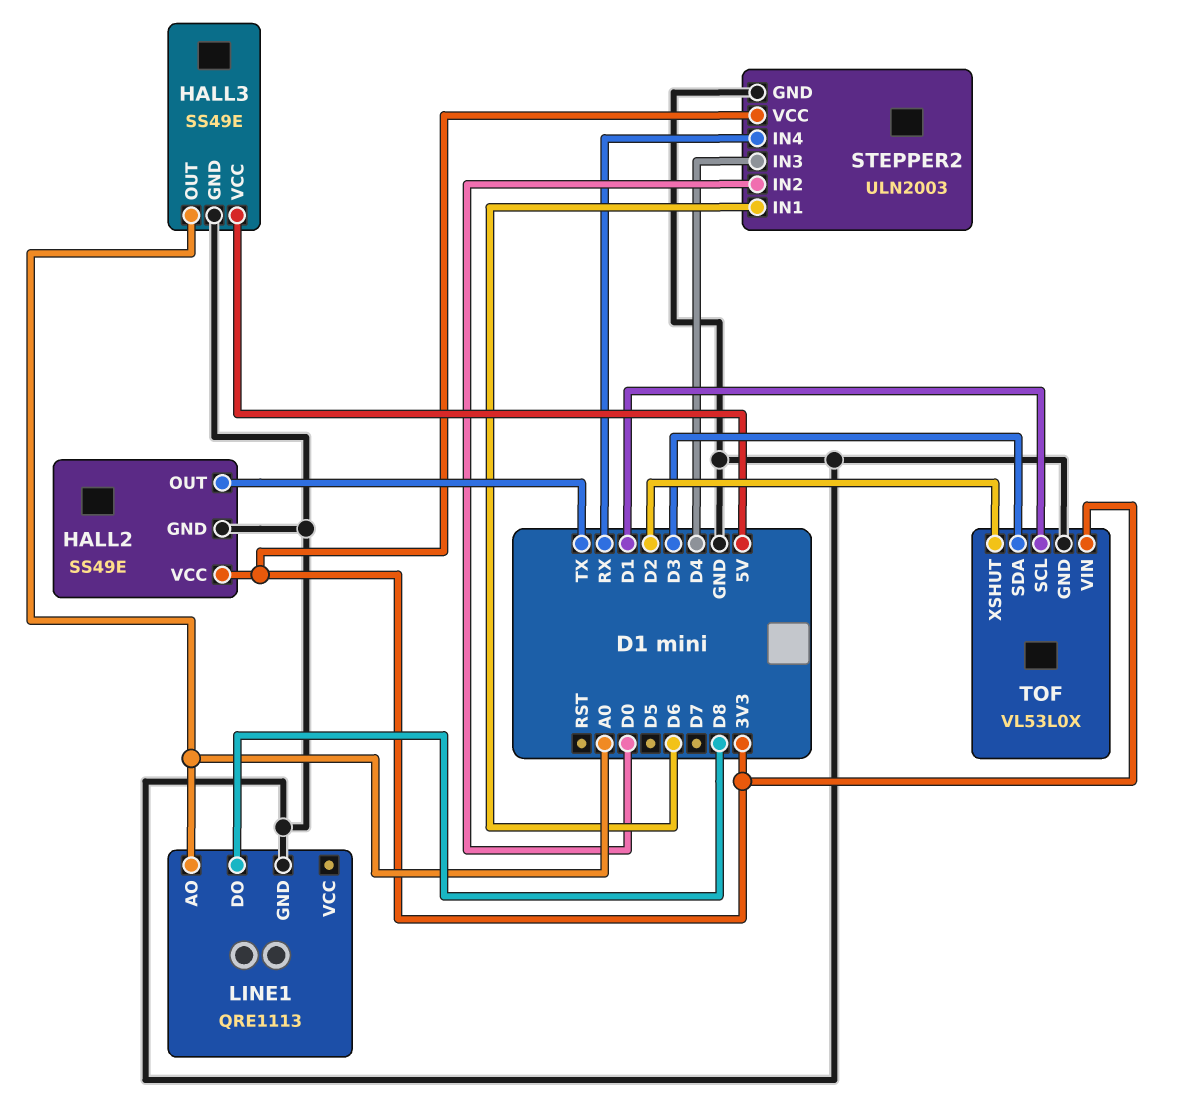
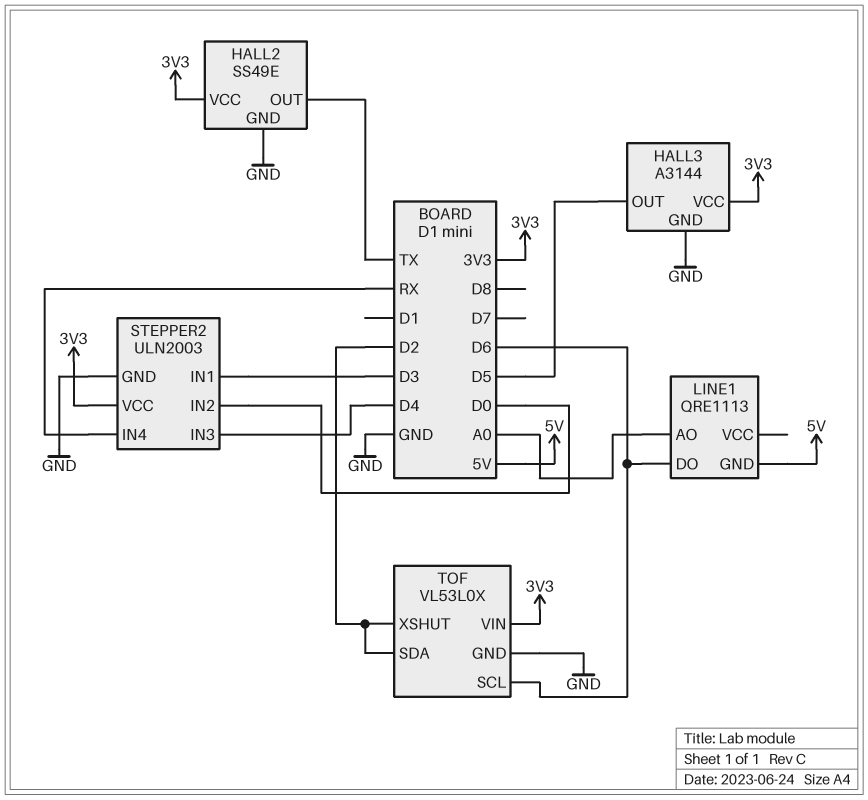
HALL3: SS49E -> A3144
HALL3 pin OUT: A0 -> D5
HALL3 pin VCC: 5V -> 3V3
LINE1 pin DO: D8 -> D6
LINE1 pin GND: GND -> 5V
STEPPER2 pin IN1: D6 -> D3
TOF pin SCL: D1 -> D6
TOF pin SDA: D3 -> D2

